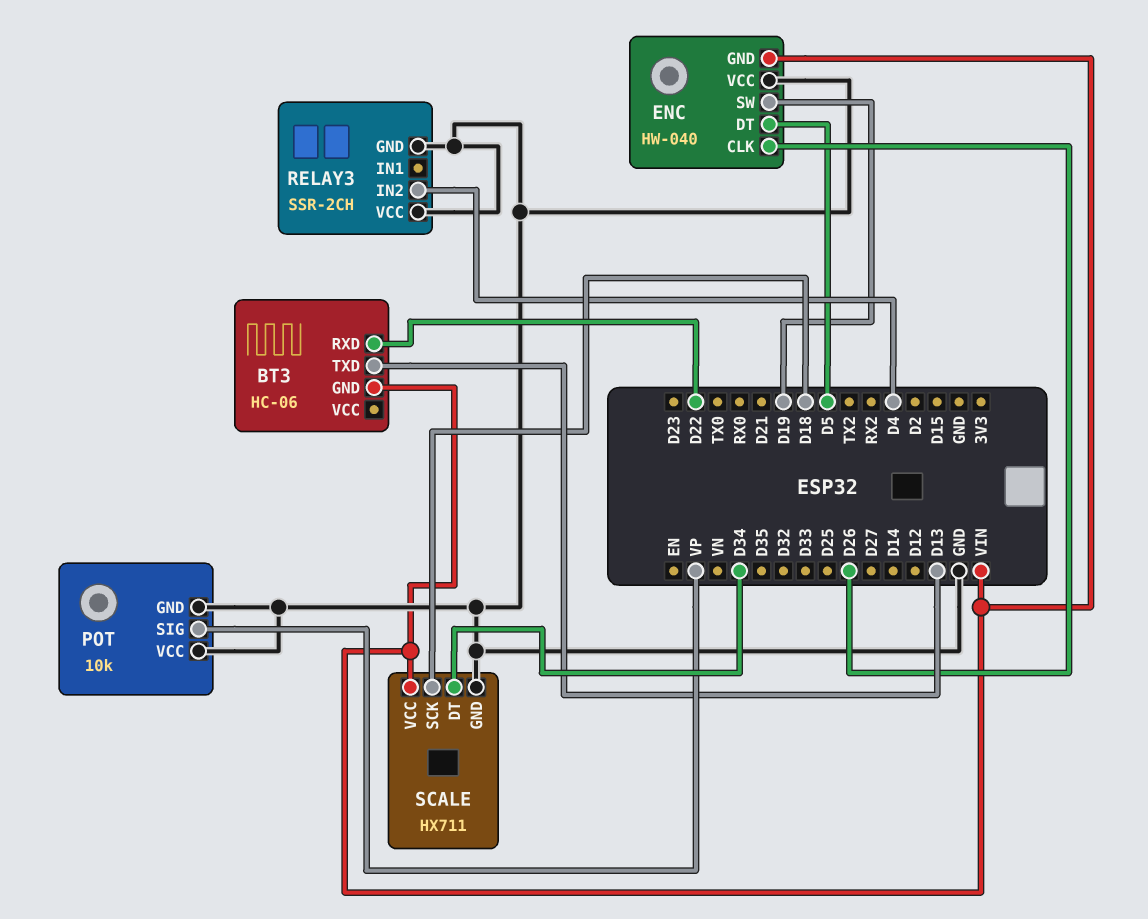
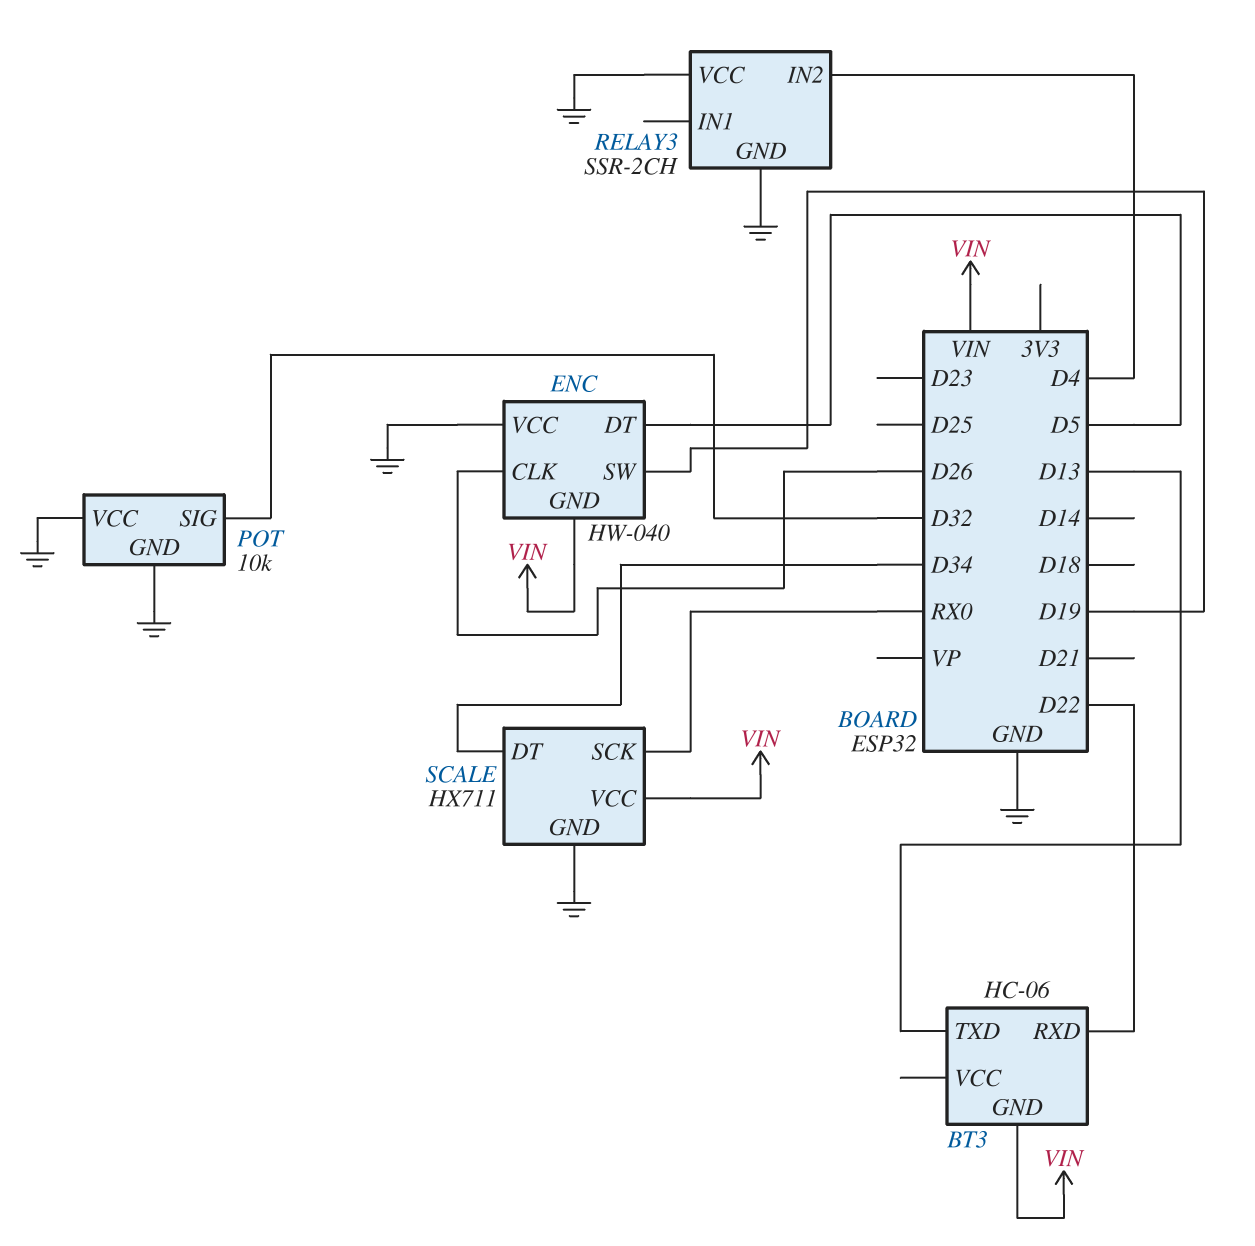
POT pin SIG: VP -> D32
SCALE pin SCK: D18 -> RX0

